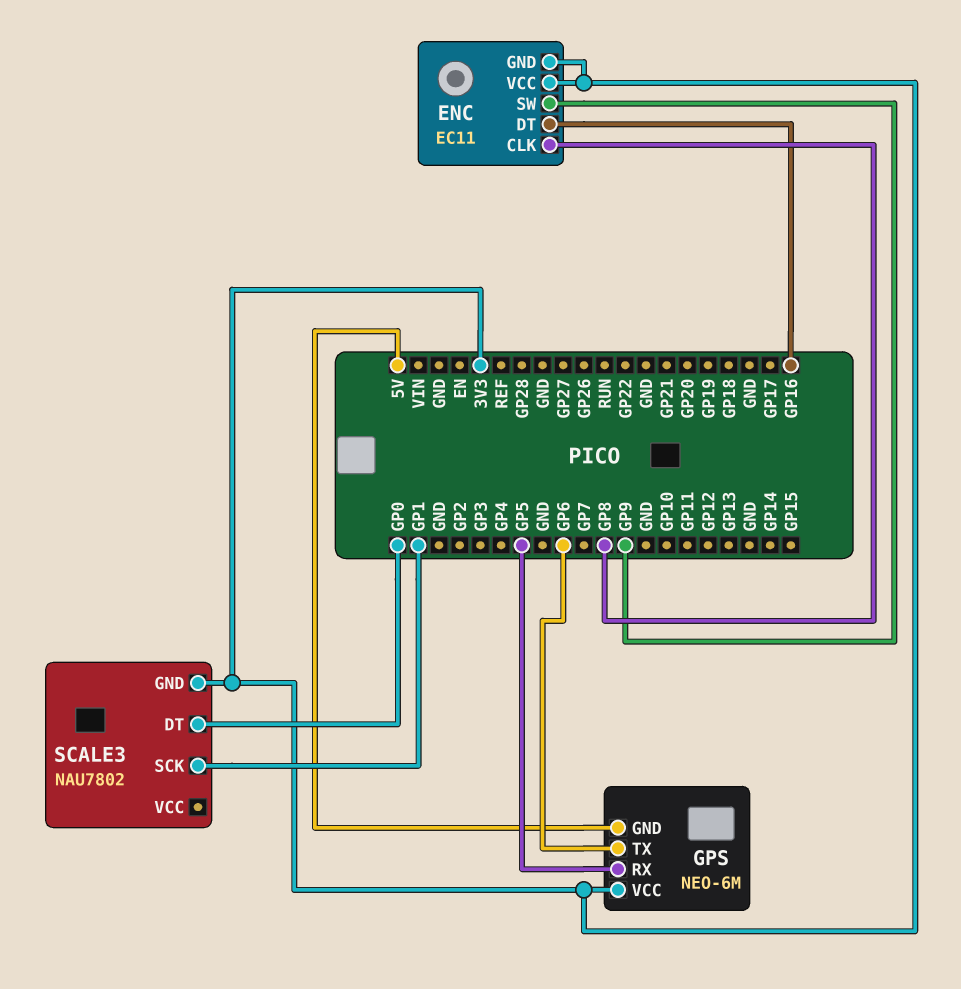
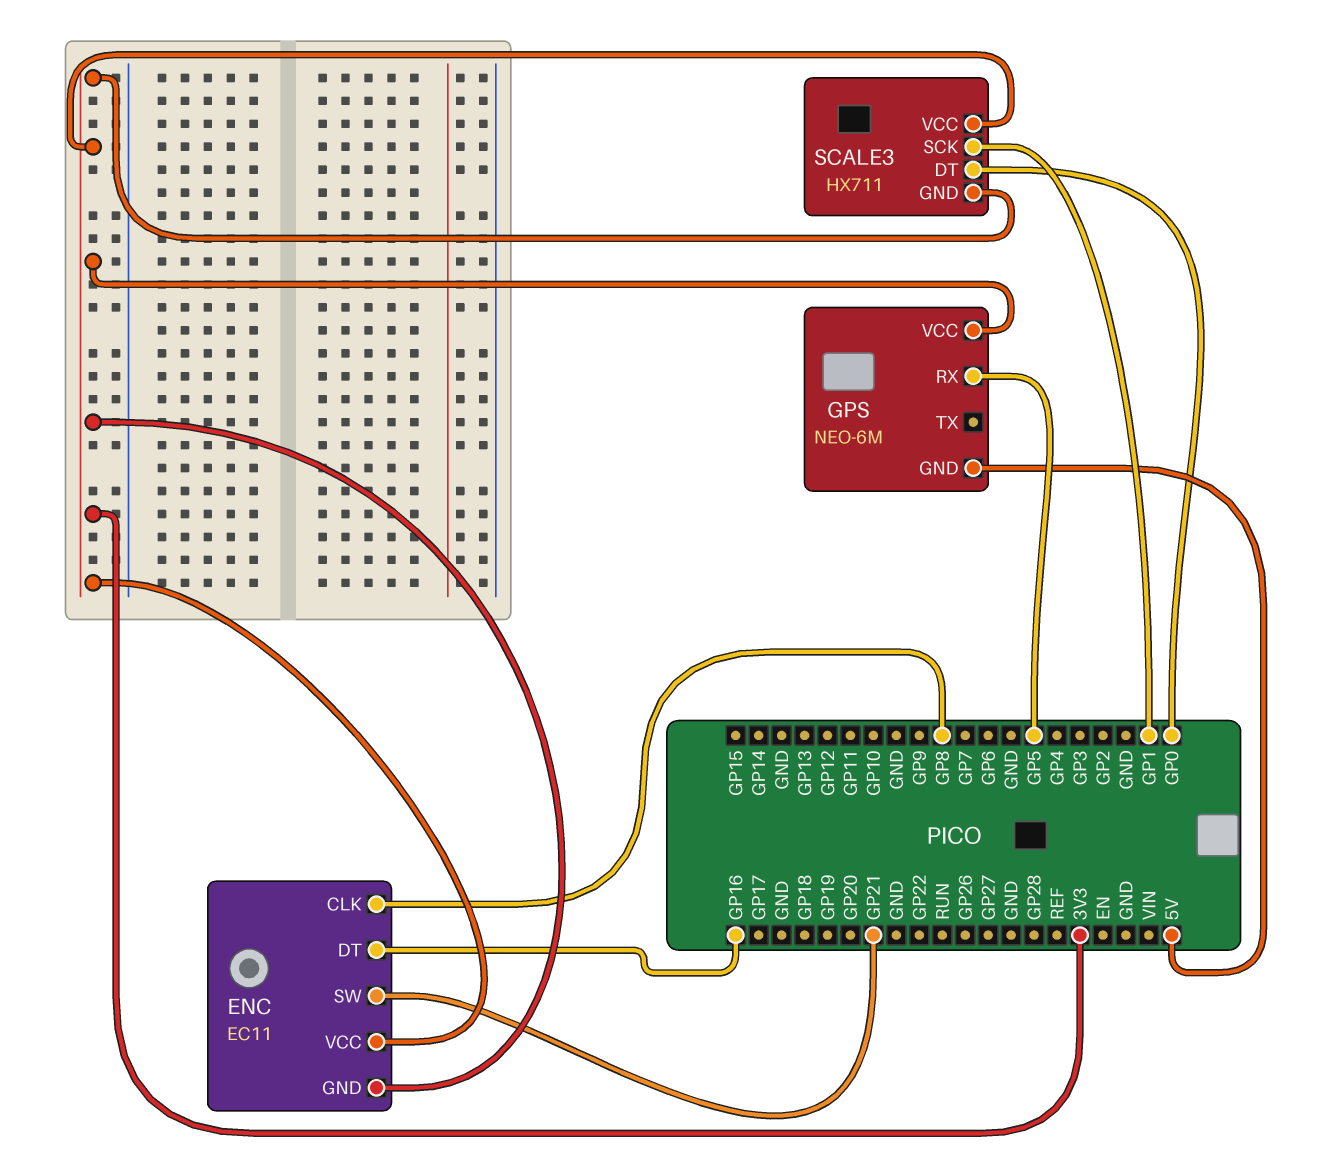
ENC pin SW: GP9 -> GP21
GPS pin TX: GP6 -> none
SCALE3: NAU7802 -> HX711
SCALE3 pin VCC: none -> 3V3

